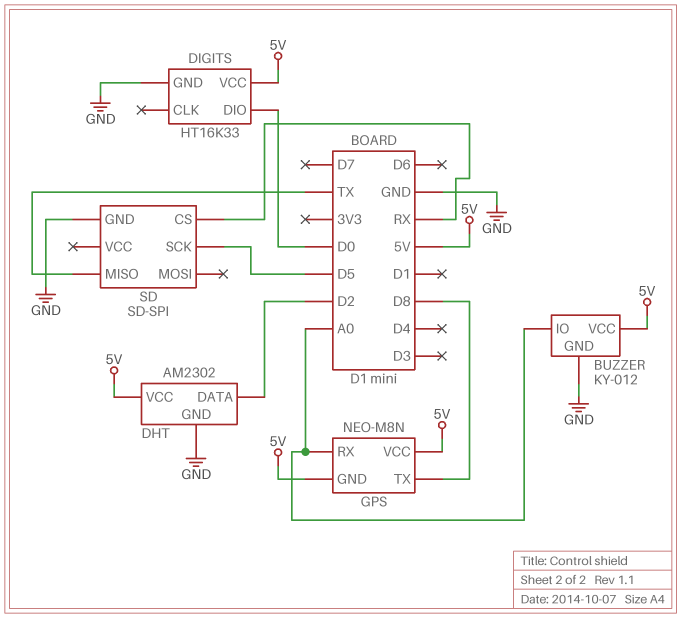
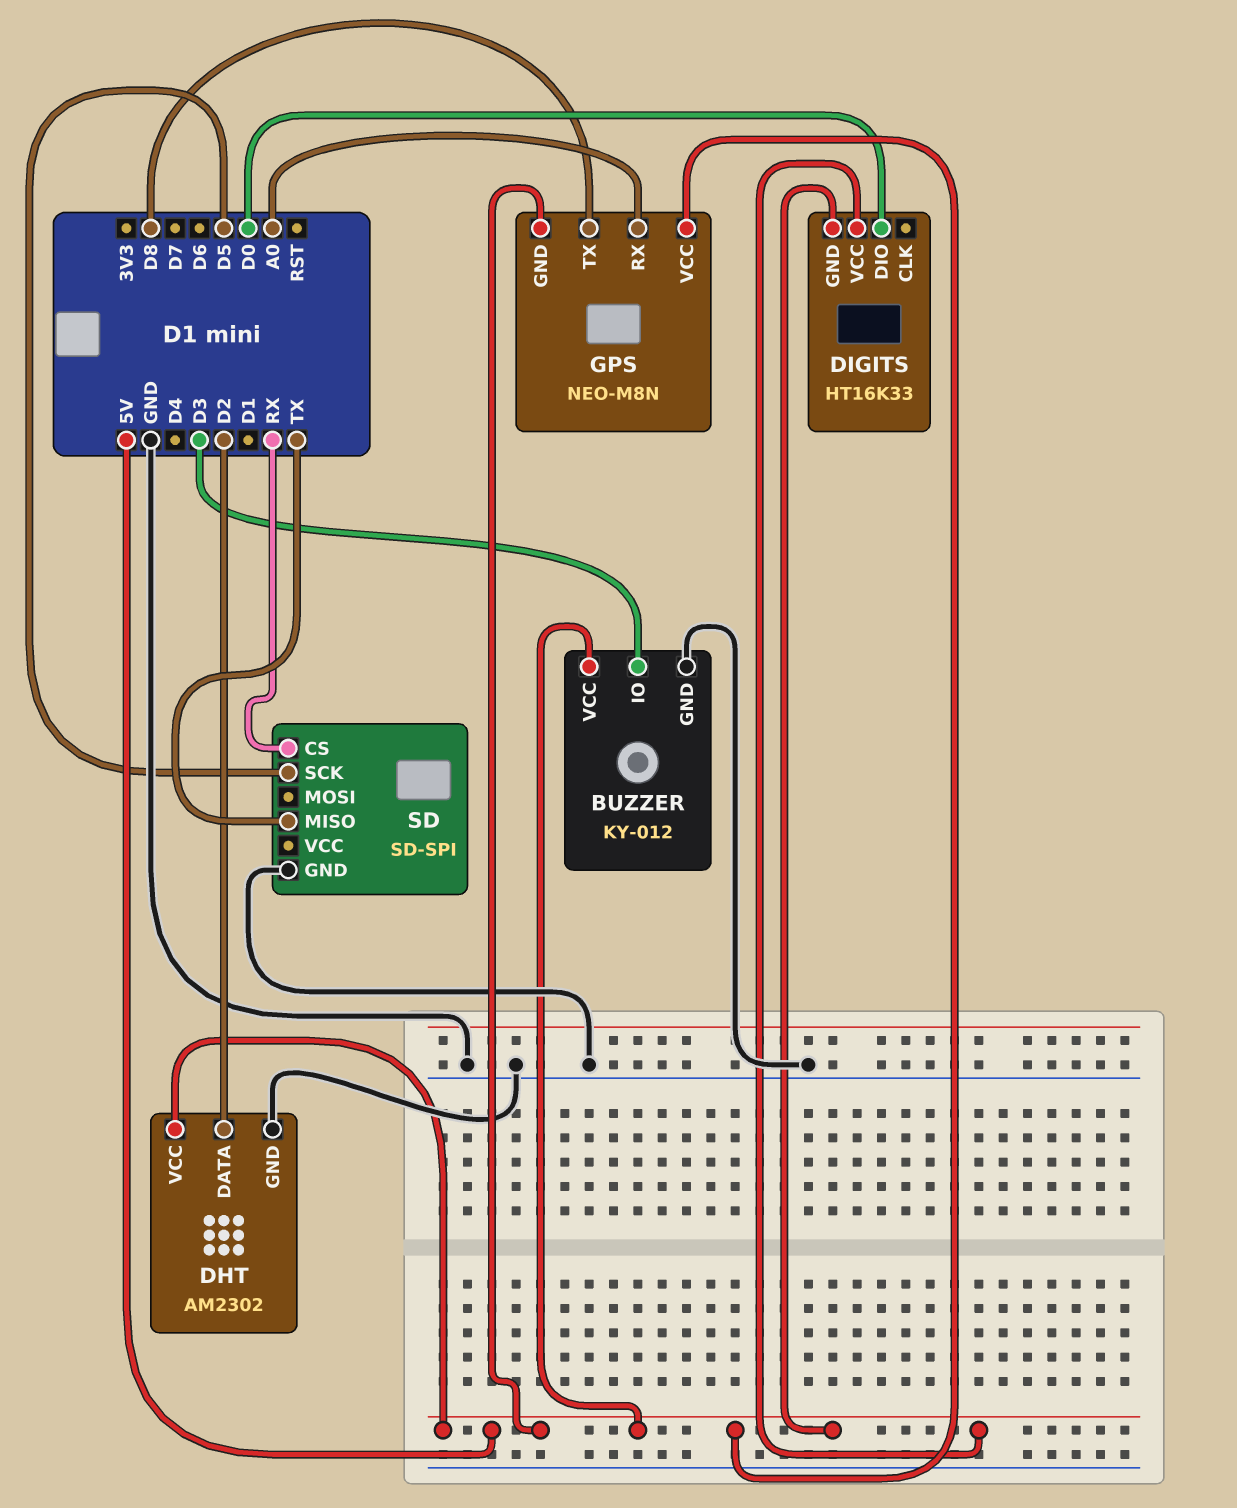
BUZZER pin IO: A0 -> D3
DIGITS pin GND: GND -> 5V

